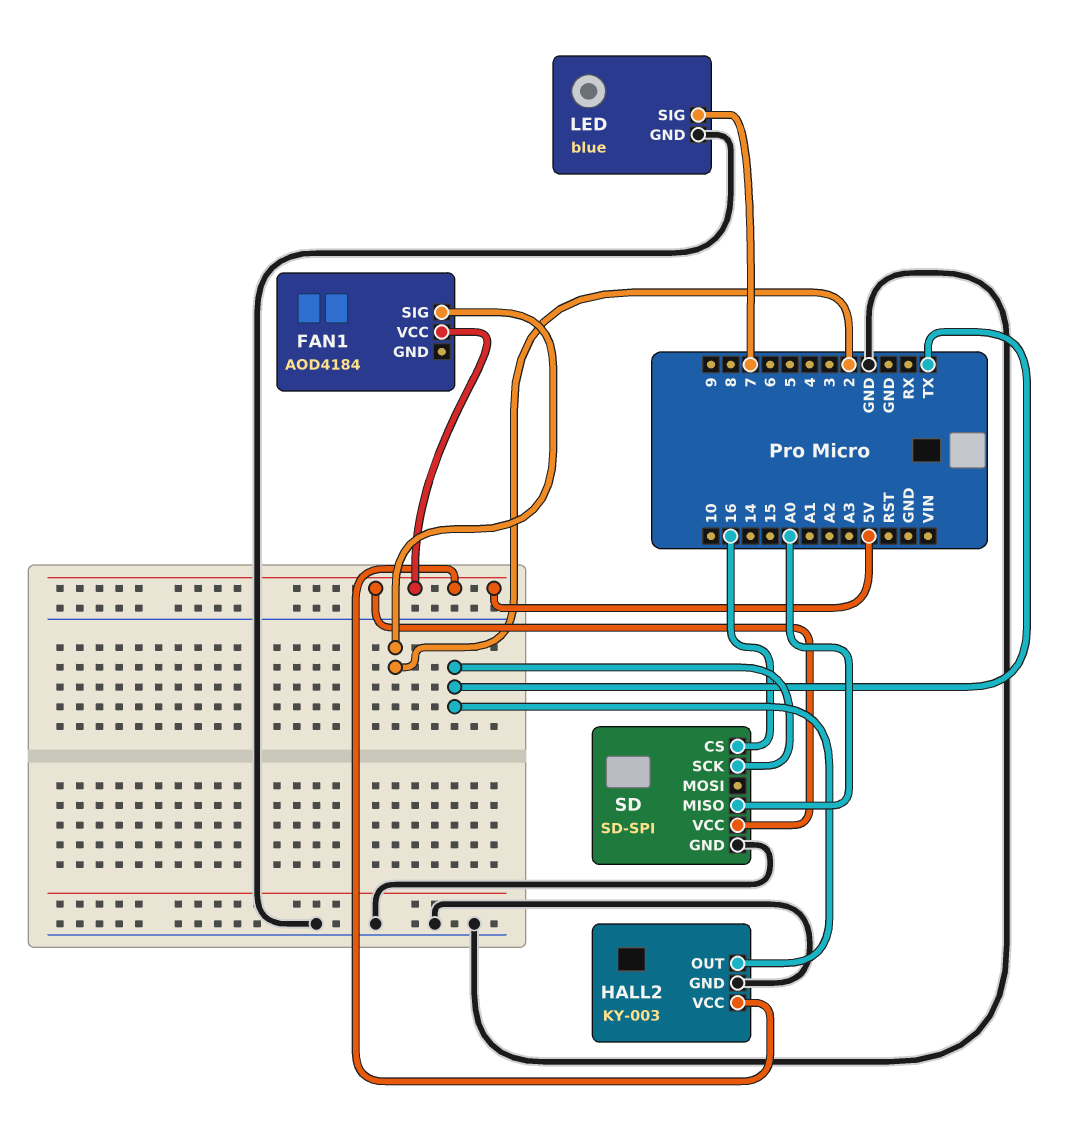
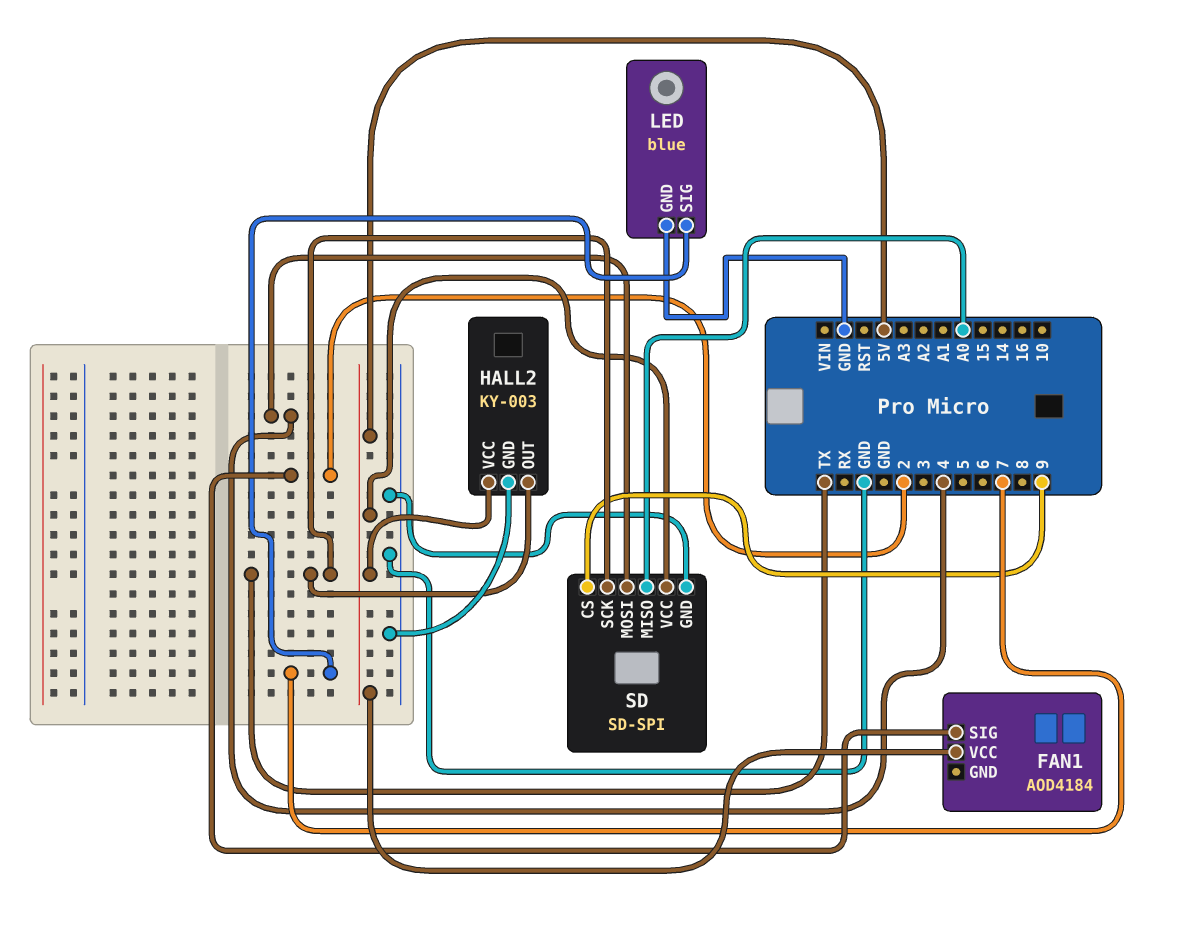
SD pin CS: 16 -> 9
SD pin MOSI: none -> 4

